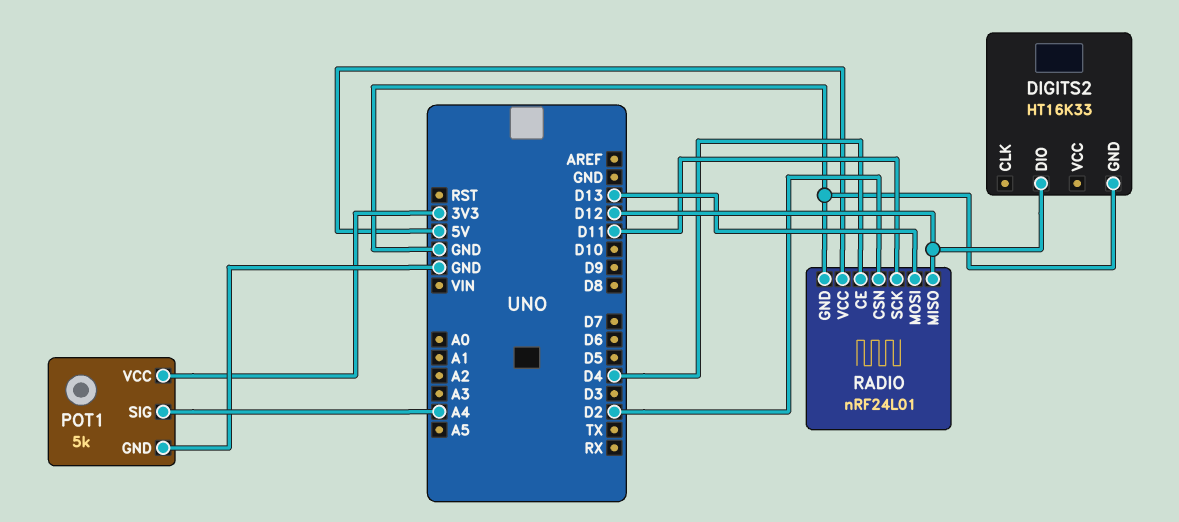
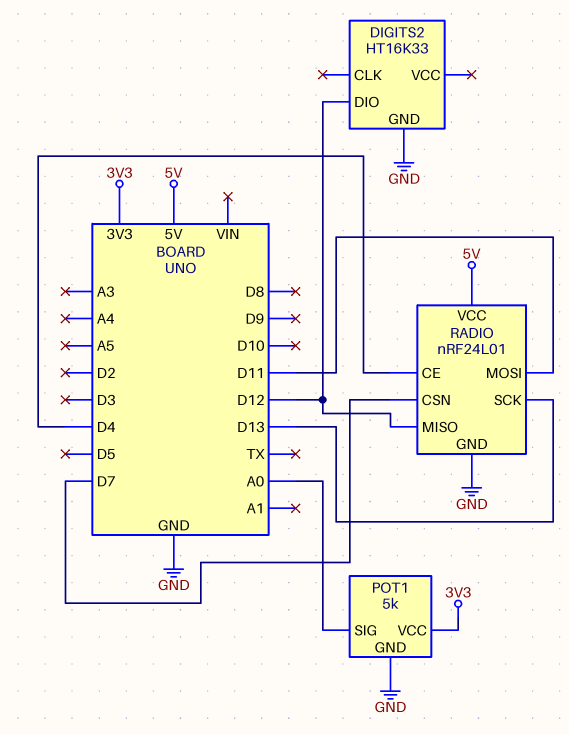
POT1 pin SIG: A4 -> A0
RADIO pin CSN: D2 -> D7
RADIO pin MOSI: D13 -> D11
RADIO pin SCK: D11 -> D13

